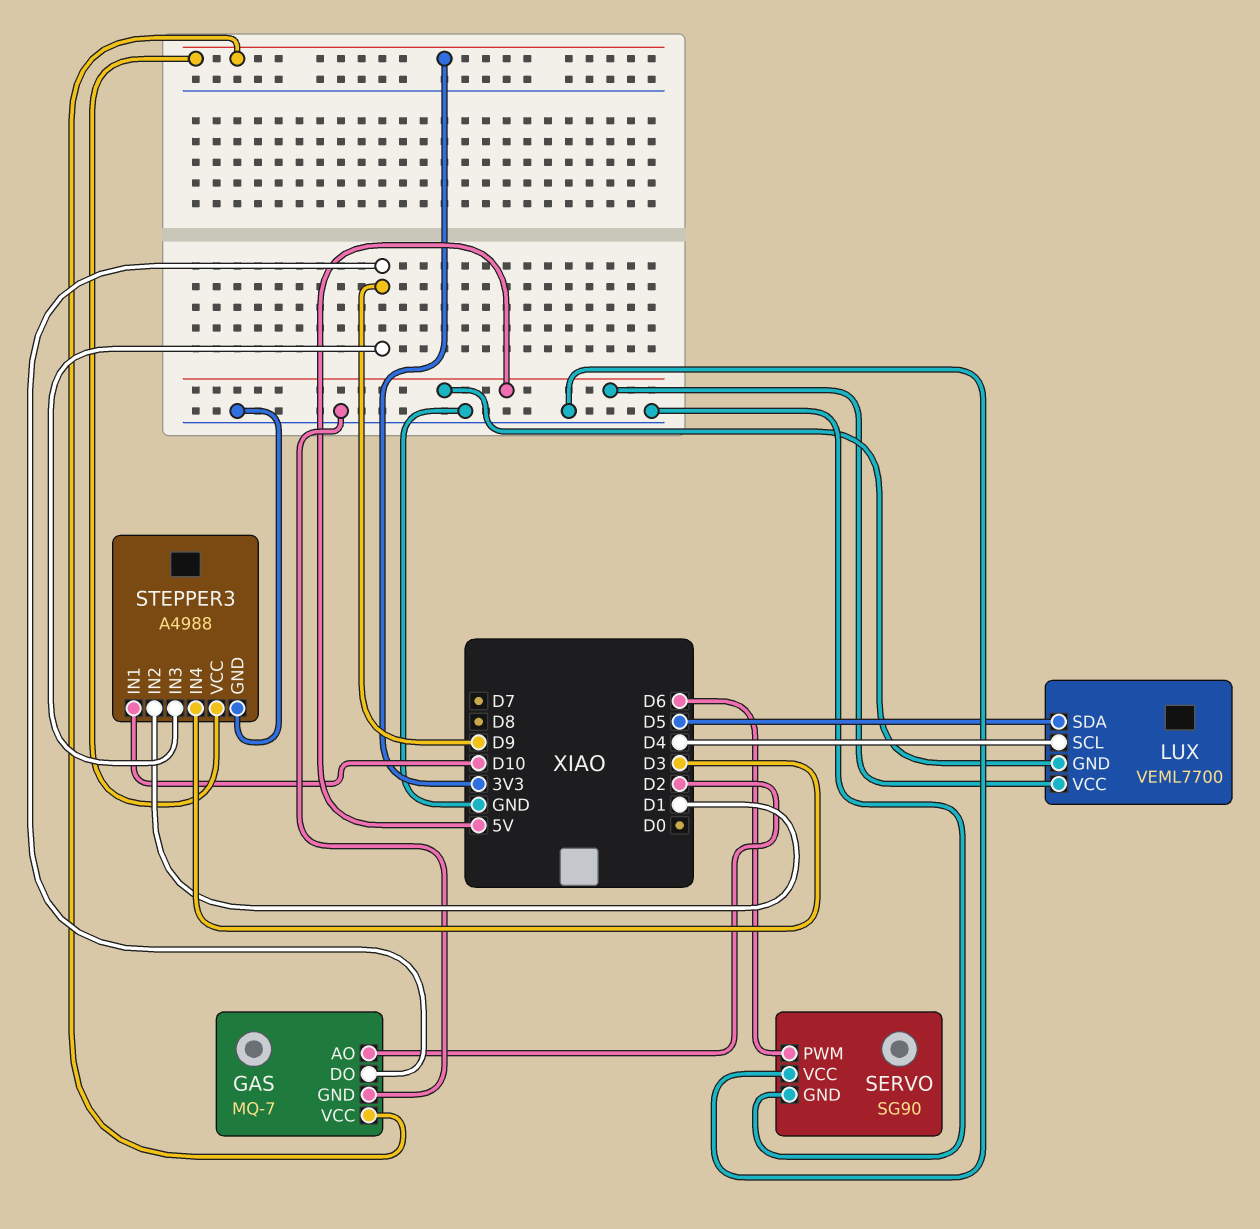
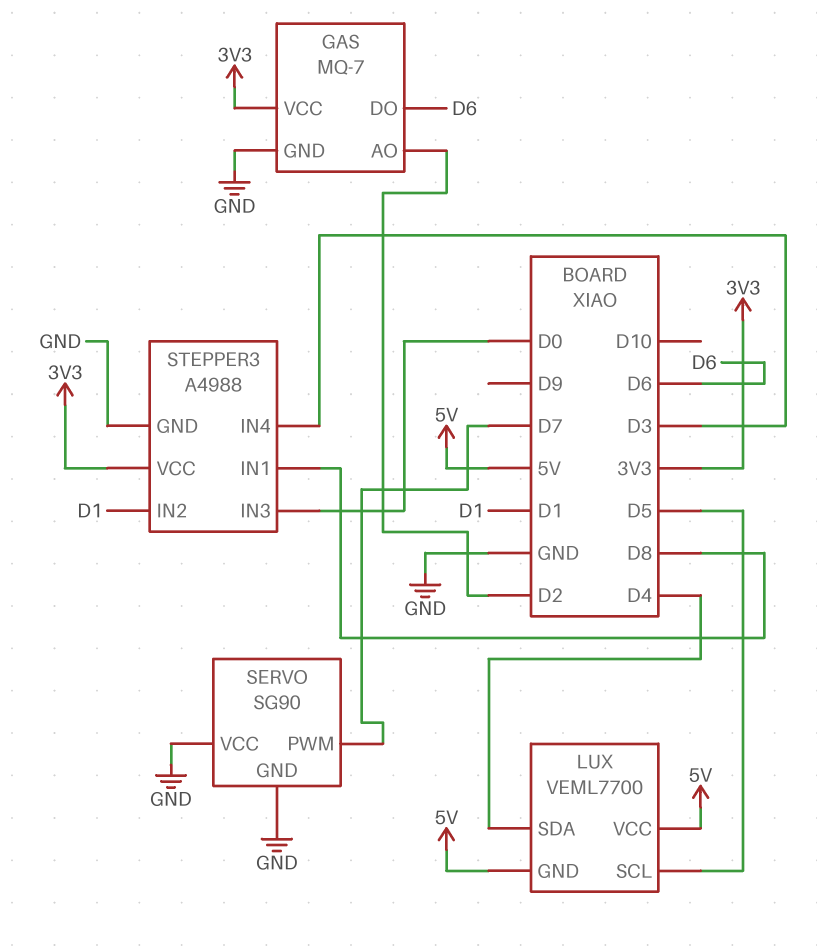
GAS pin DO: D9 -> D6
LUX pin SCL: D4 -> D5
LUX pin SDA: D5 -> D4
SERVO pin PWM: D6 -> D7
STEPPER3 pin IN1: D10 -> D8
STEPPER3 pin IN3: D9 -> D0

